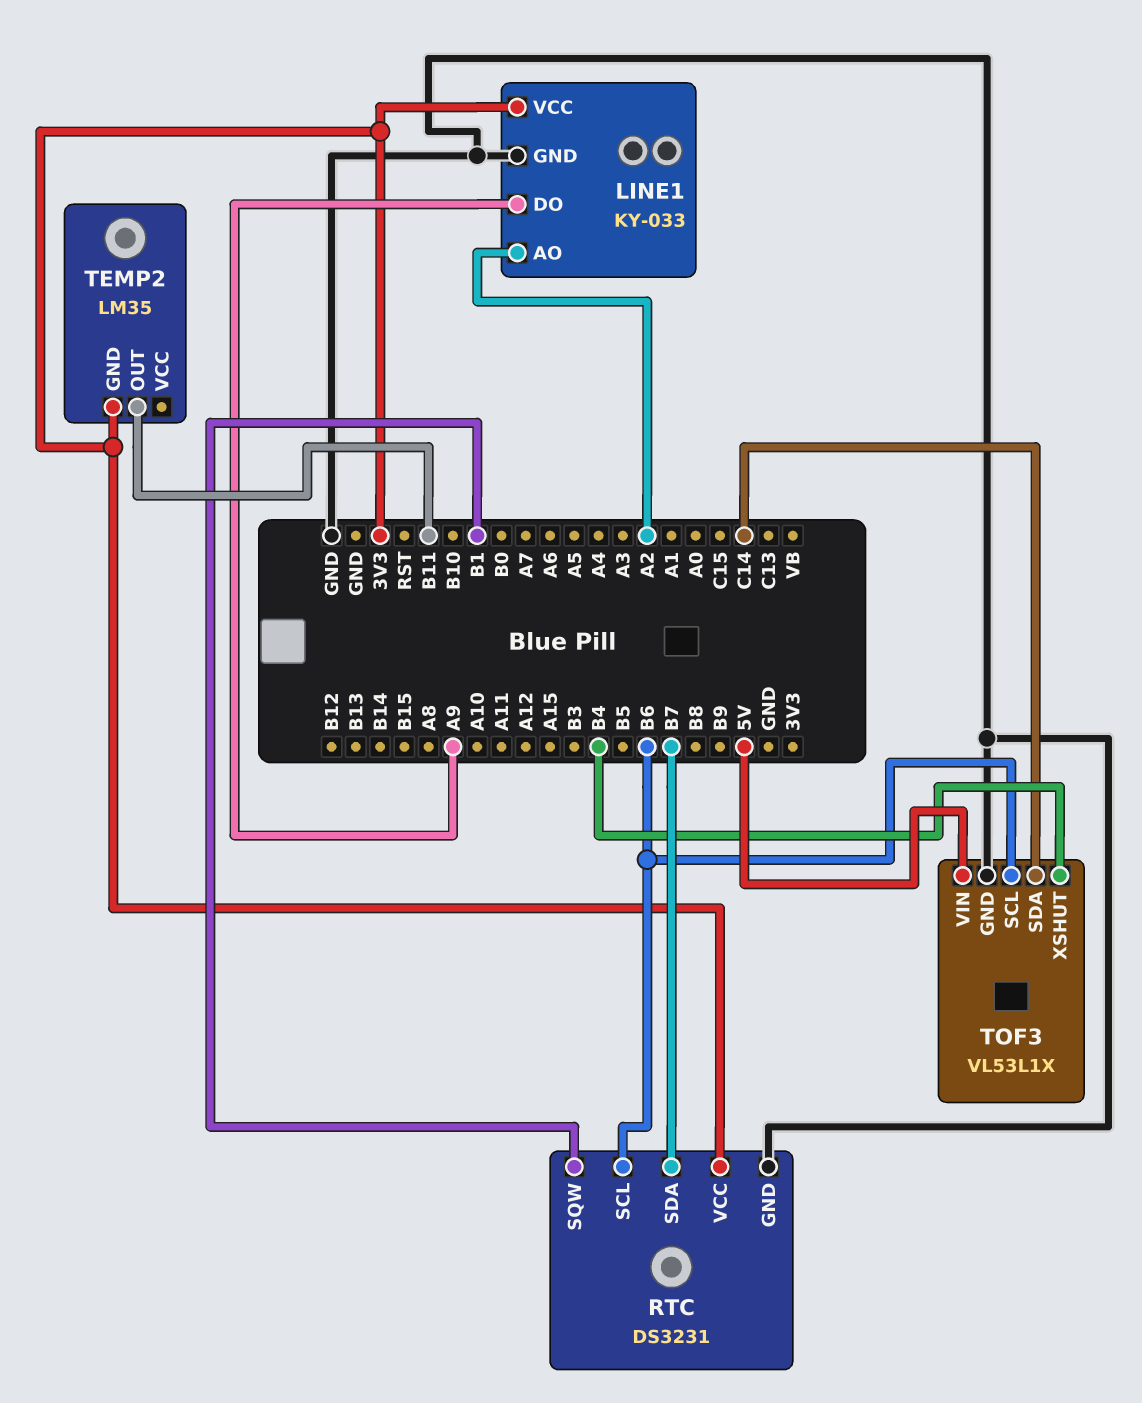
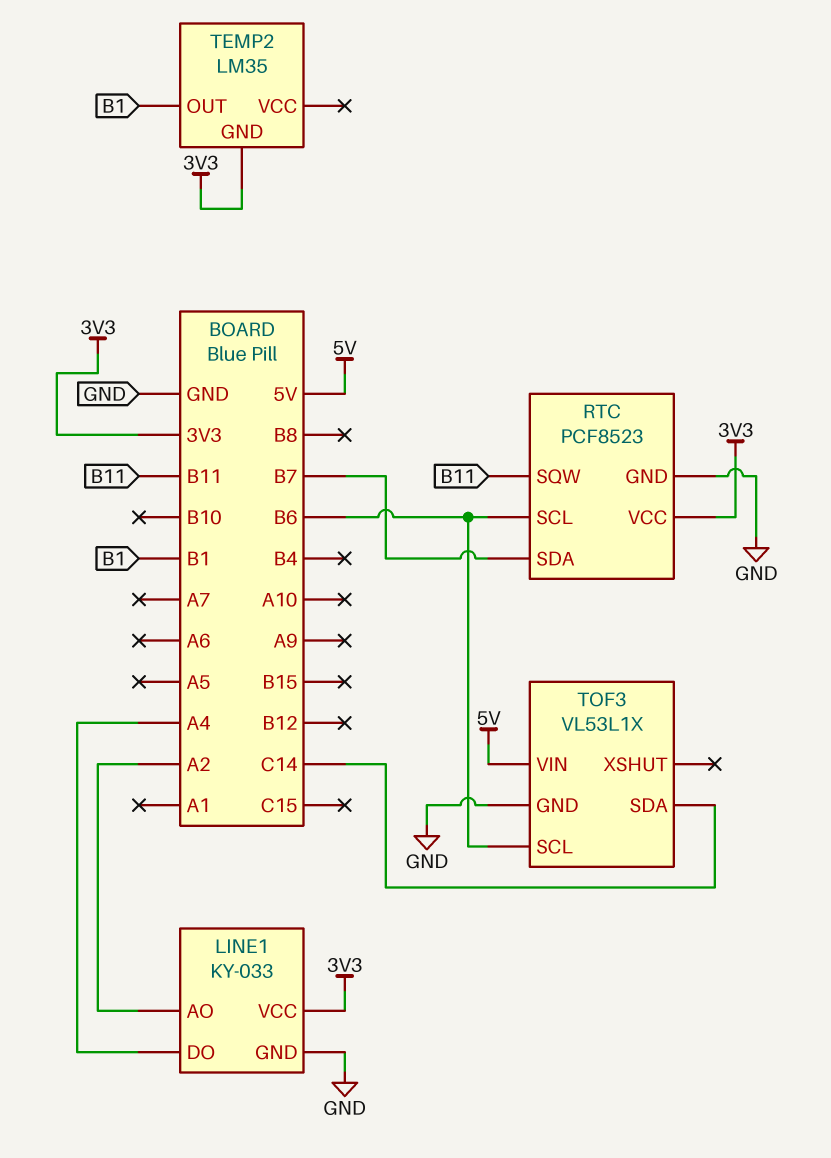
LINE1 pin DO: A9 -> A4
RTC: DS3231 -> PCF8523
RTC pin SQW: B1 -> B11
TEMP2 pin OUT: B11 -> B1
TOF3 pin XSHUT: B4 -> none

